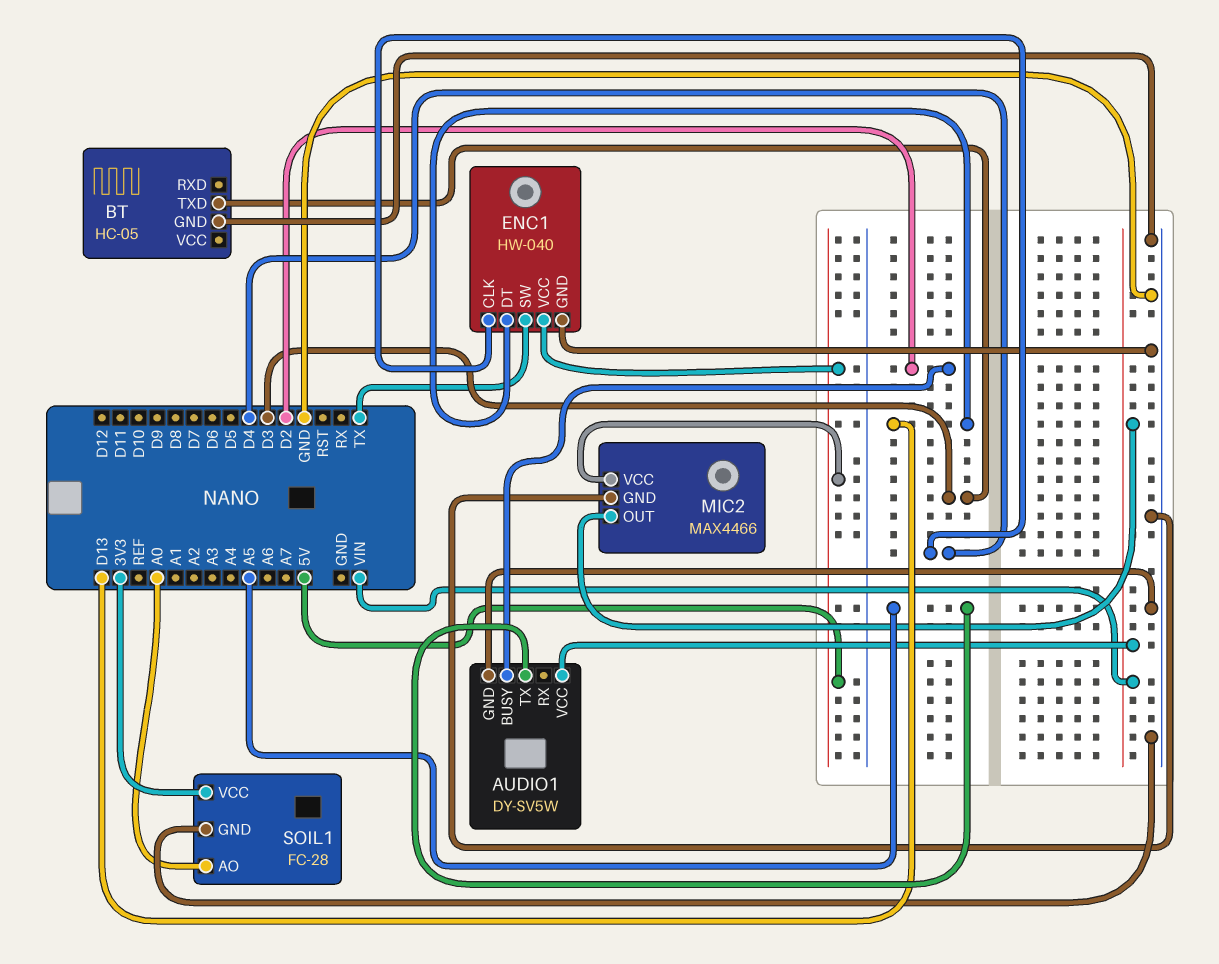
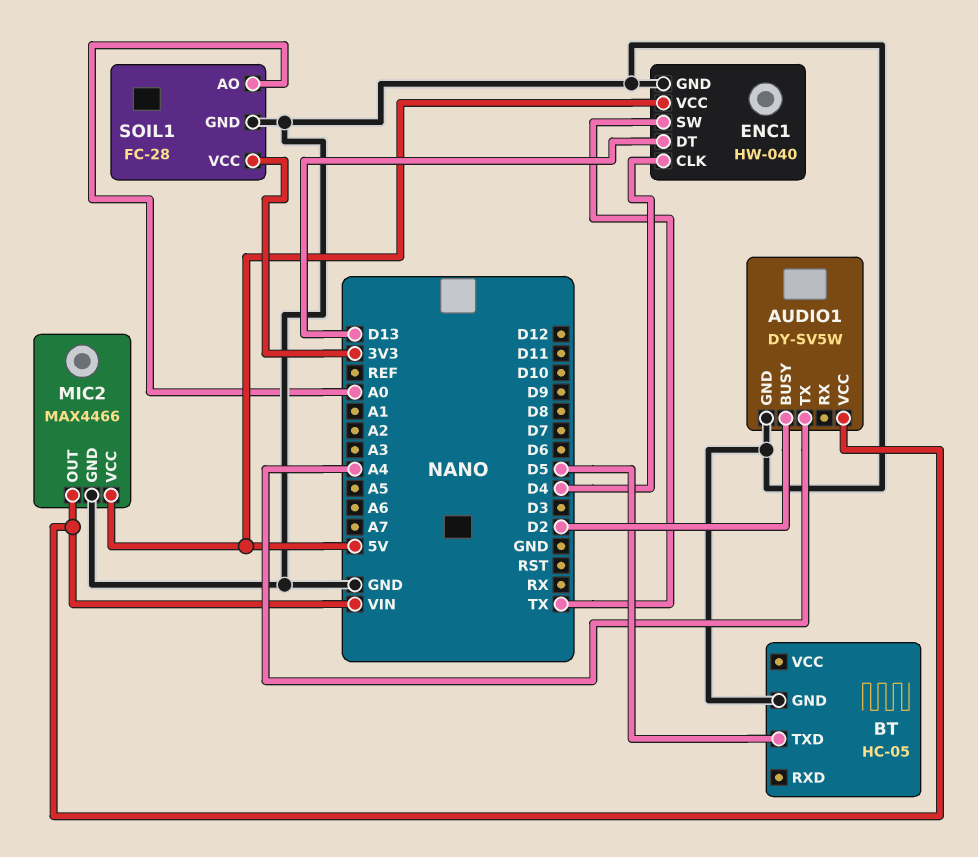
AUDIO1 pin TX: A5 -> A4
BT pin TXD: D3 -> D5

